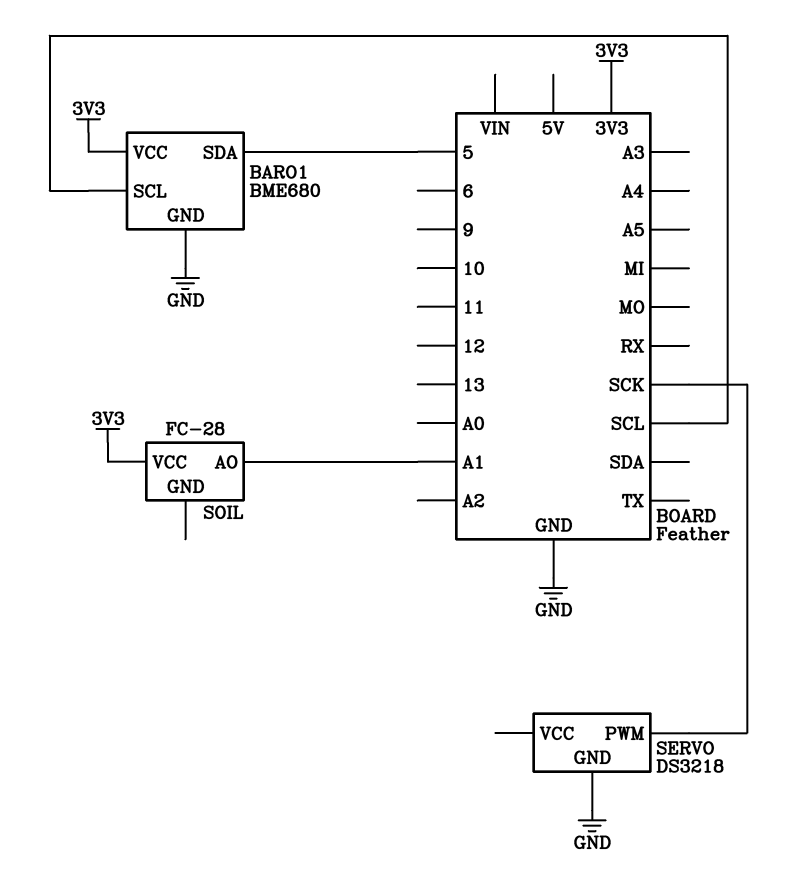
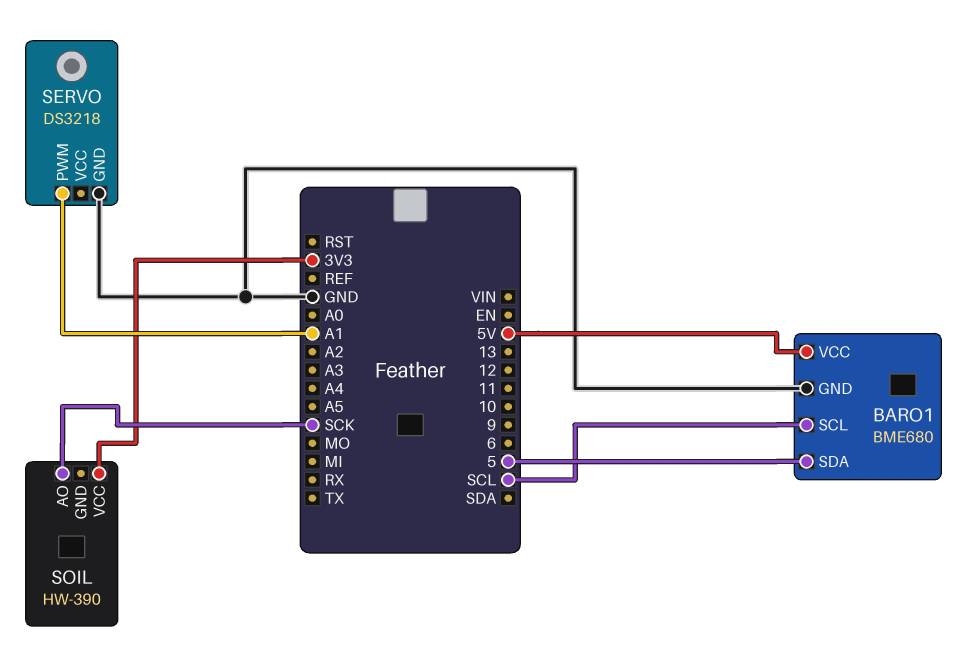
BARO1 pin VCC: 3V3 -> 5V
SERVO pin PWM: SCK -> A1
SOIL: FC-28 -> HW-390
SOIL pin AO: A1 -> SCK

